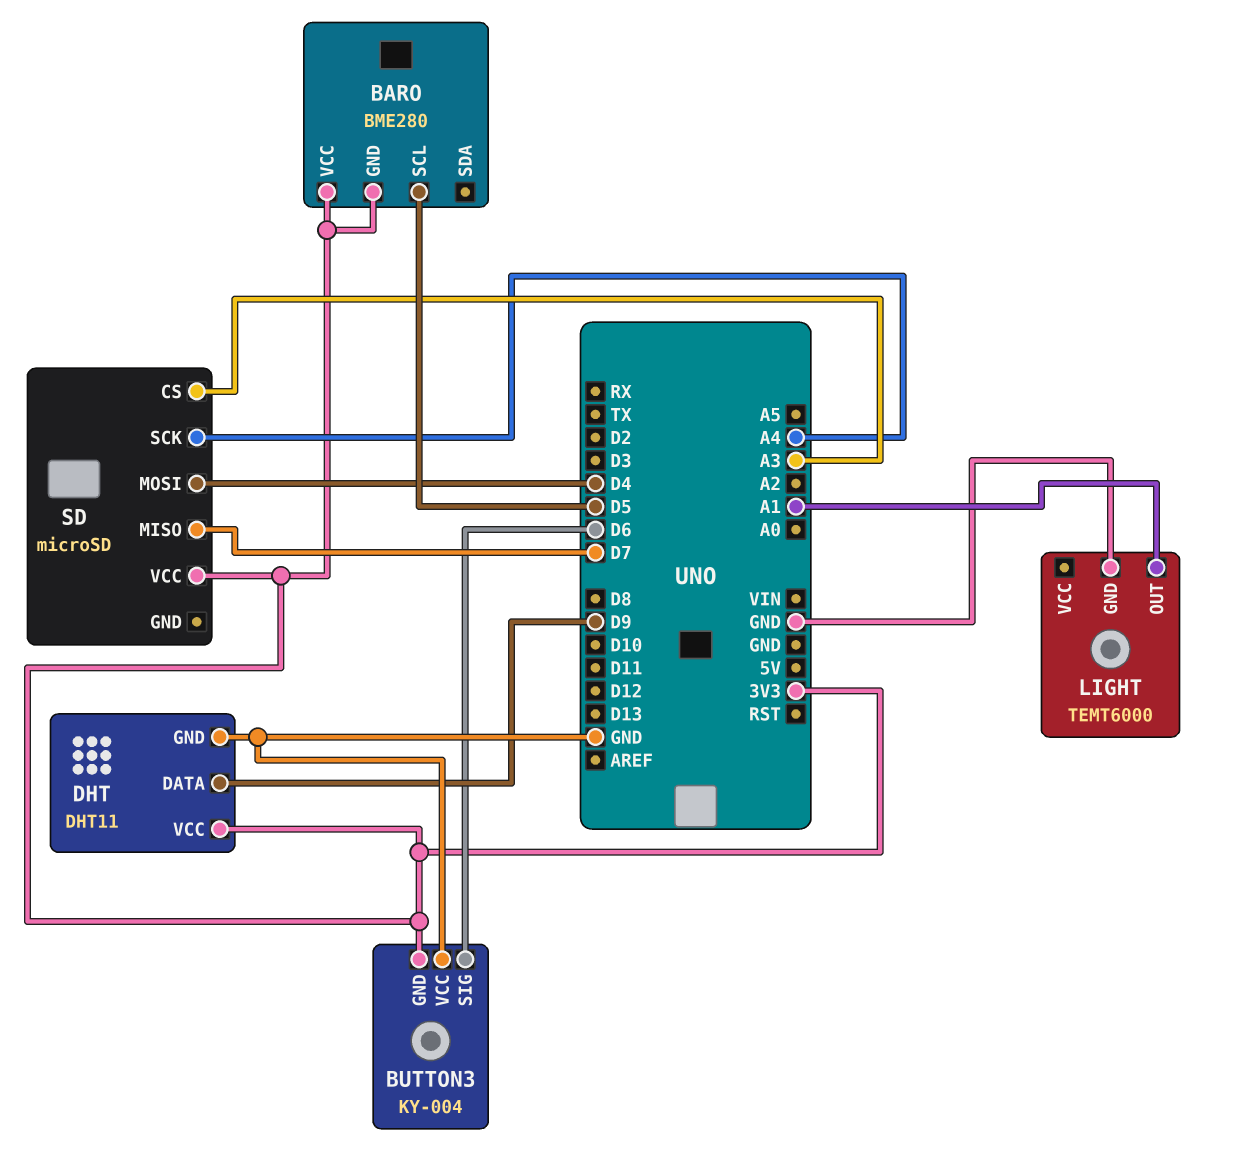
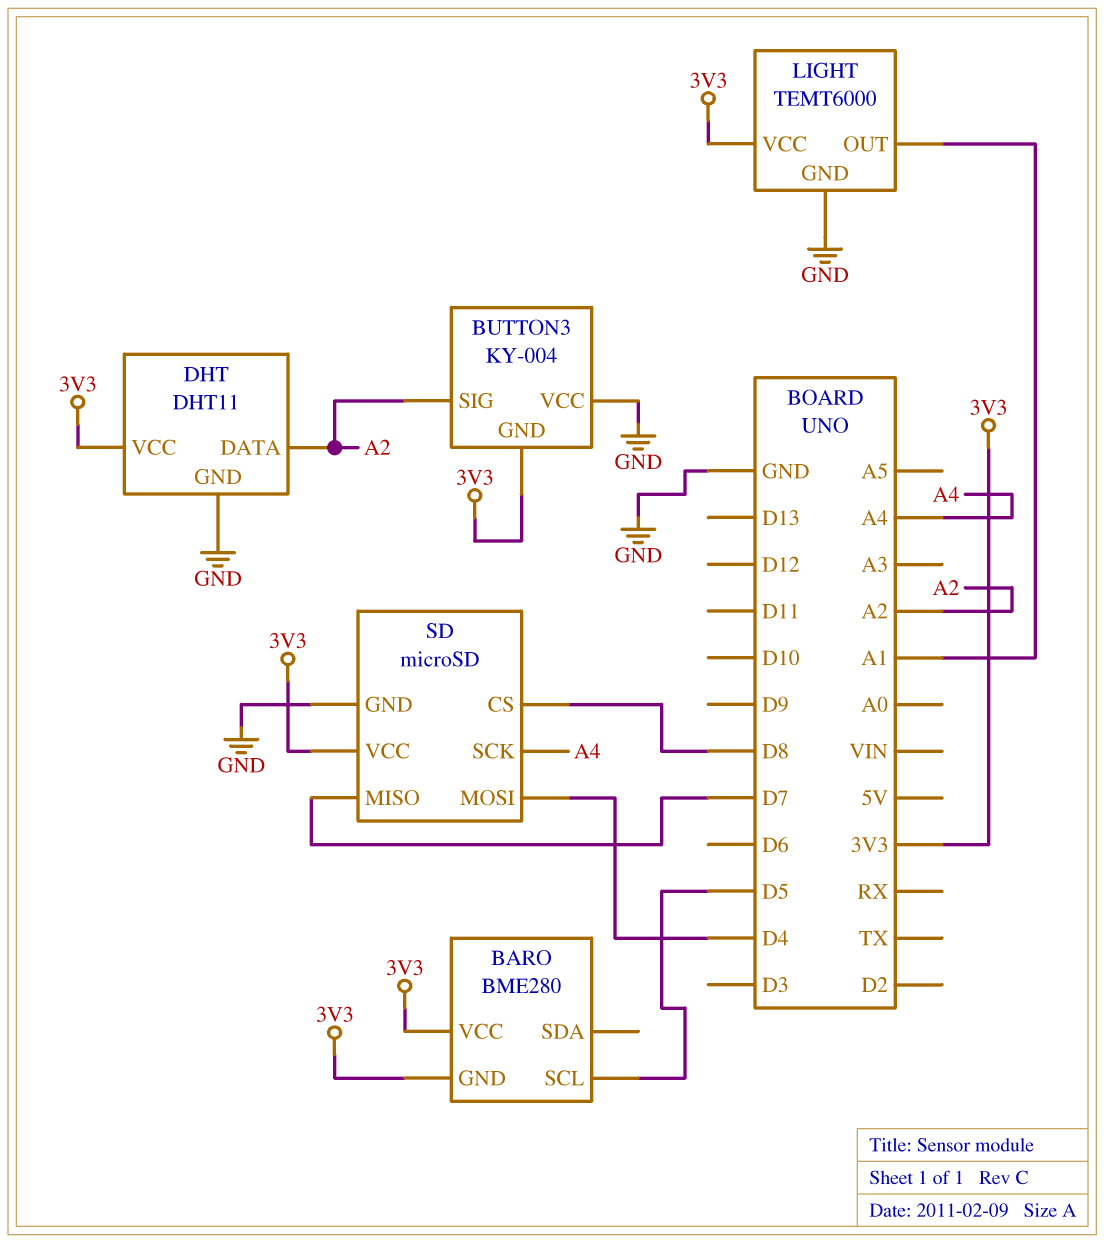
BUTTON3 pin SIG: D6 -> A2
DHT pin DATA: D9 -> A2
LIGHT pin VCC: none -> 3V3
SD pin CS: A3 -> D8
SD pin GND: none -> GND

